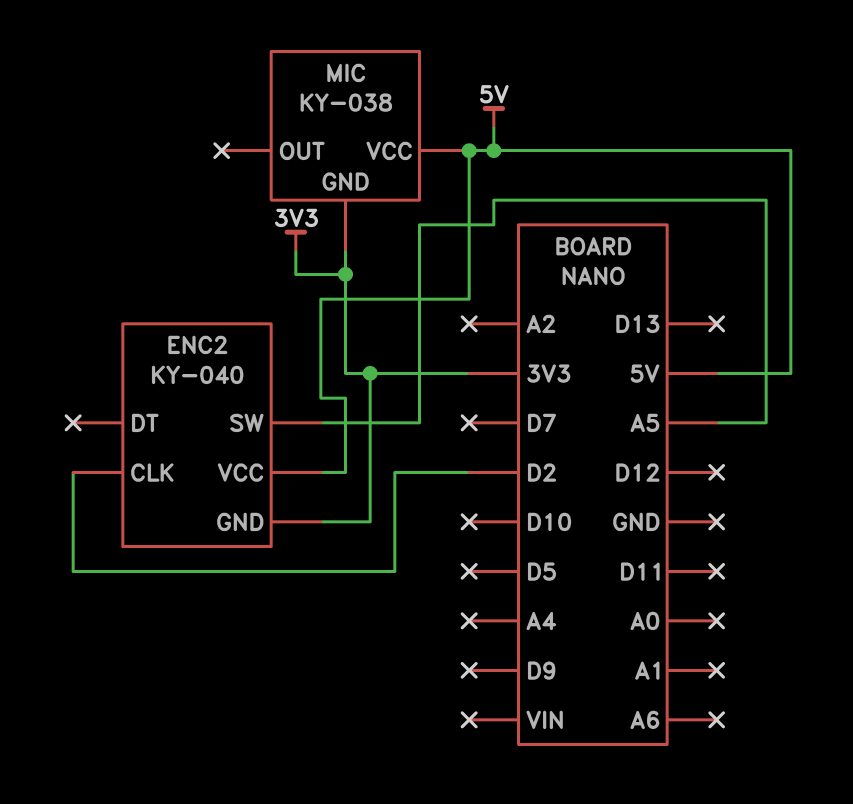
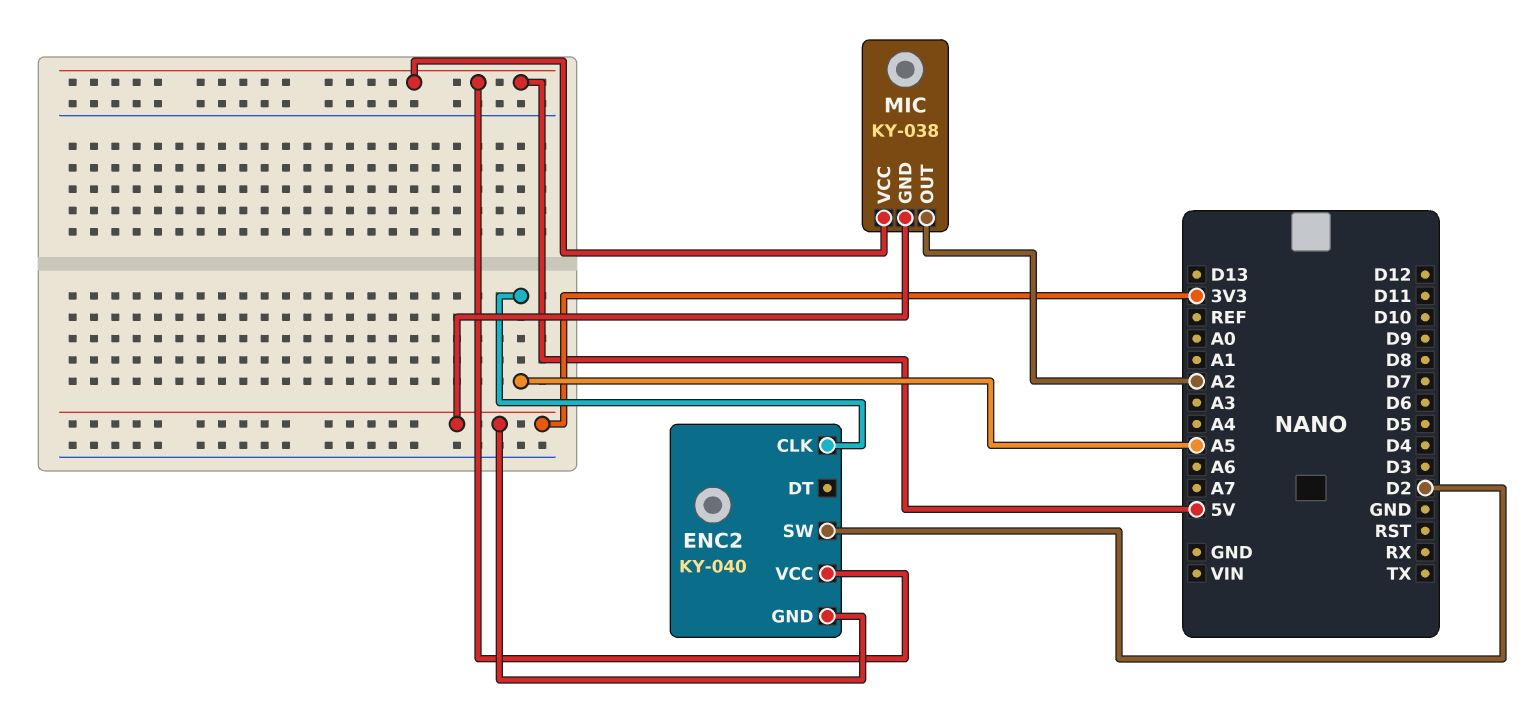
ENC2 pin CLK: D2 -> A5
ENC2 pin SW: A5 -> D2
MIC pin OUT: none -> A2

